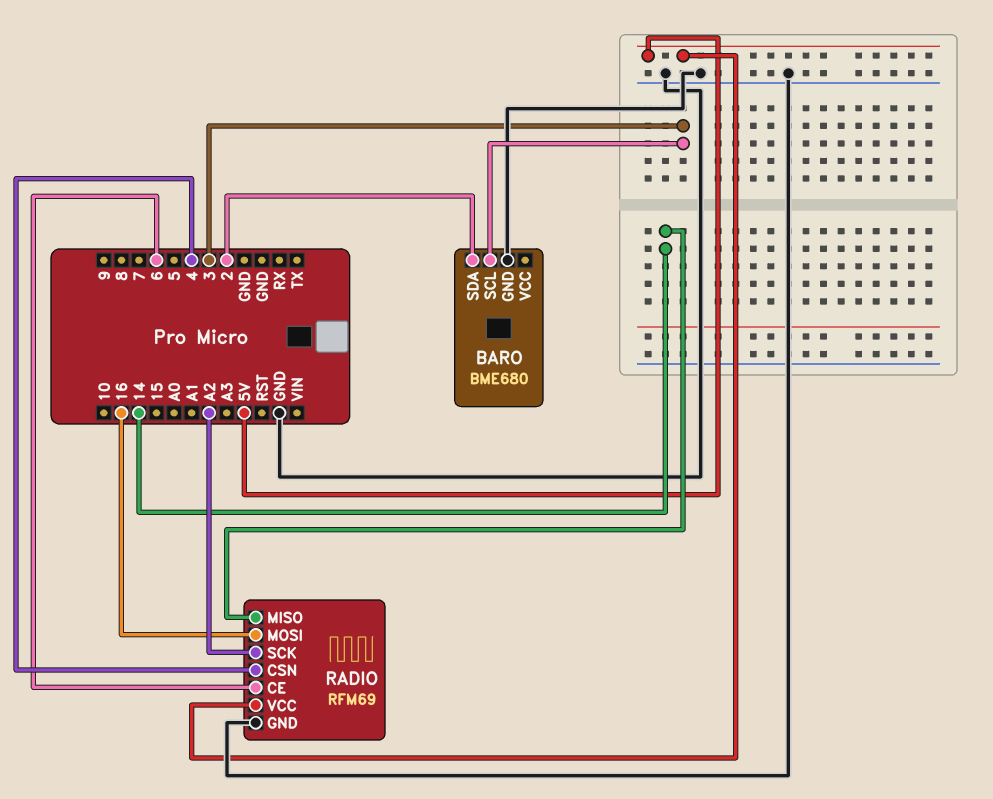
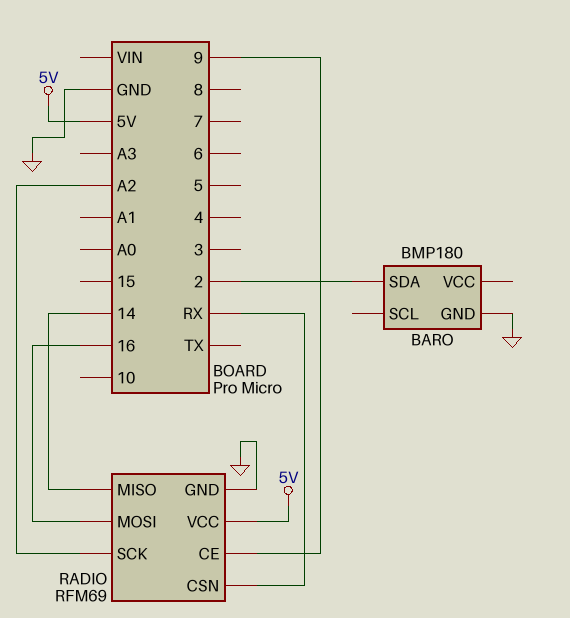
BARO: BME680 -> BMP180
BARO pin SCL: 3 -> none
RADIO pin CE: 6 -> 9
RADIO pin CSN: 4 -> RX

